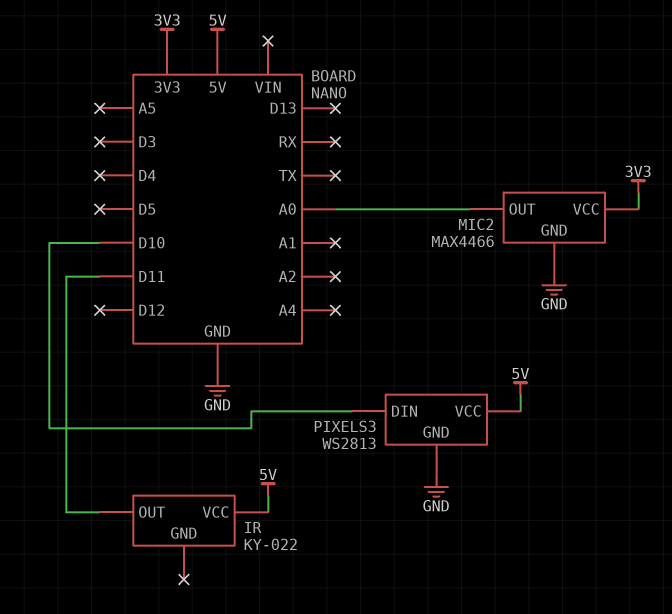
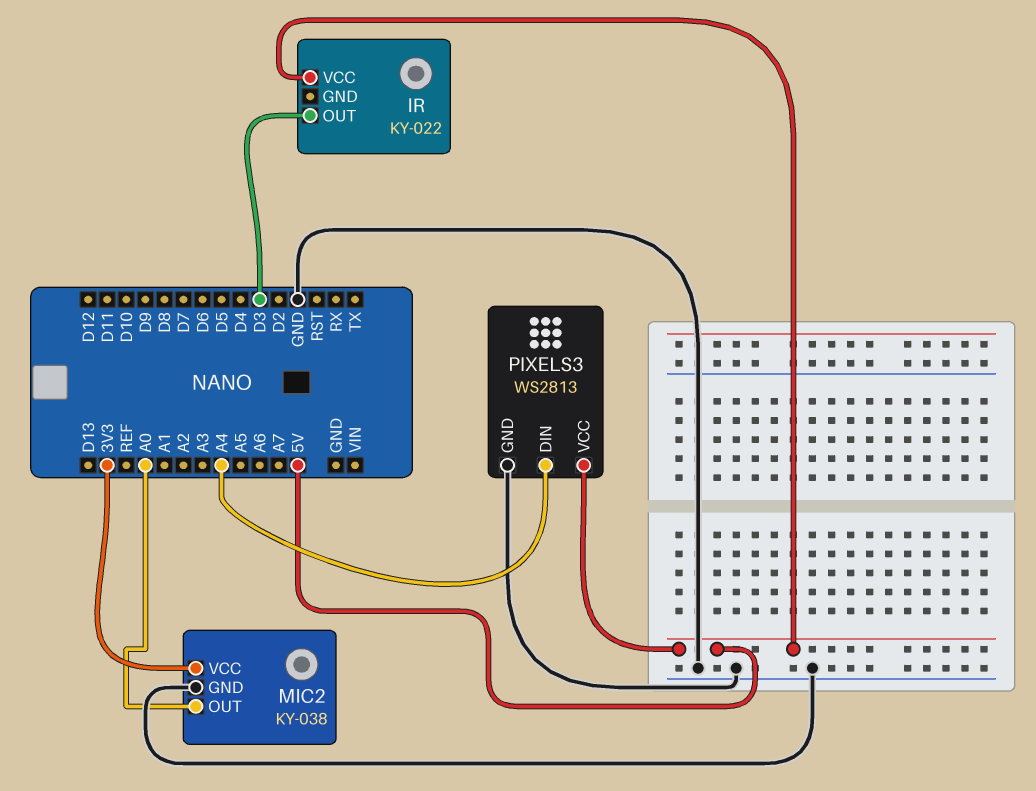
IR pin OUT: D11 -> D3
MIC2: MAX4466 -> KY-038
PIXELS3 pin DIN: D10 -> A4

